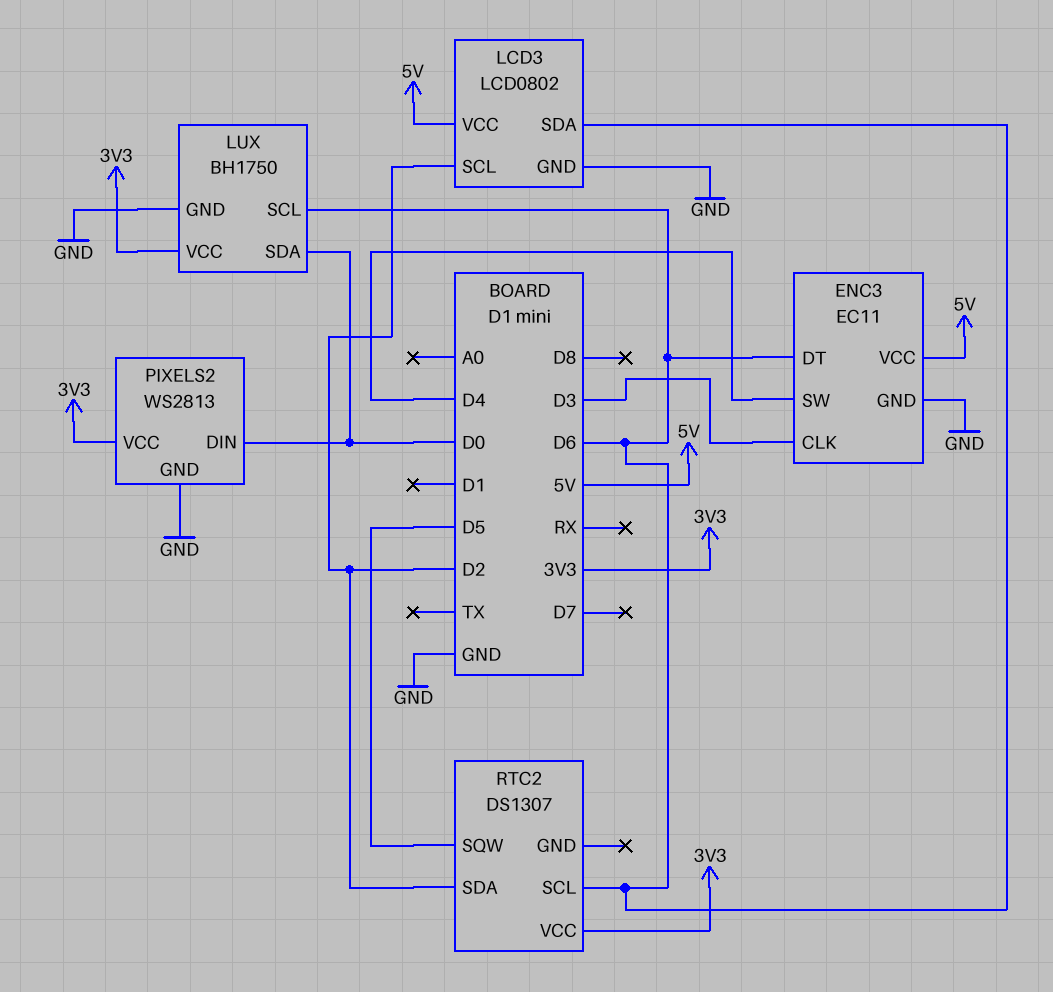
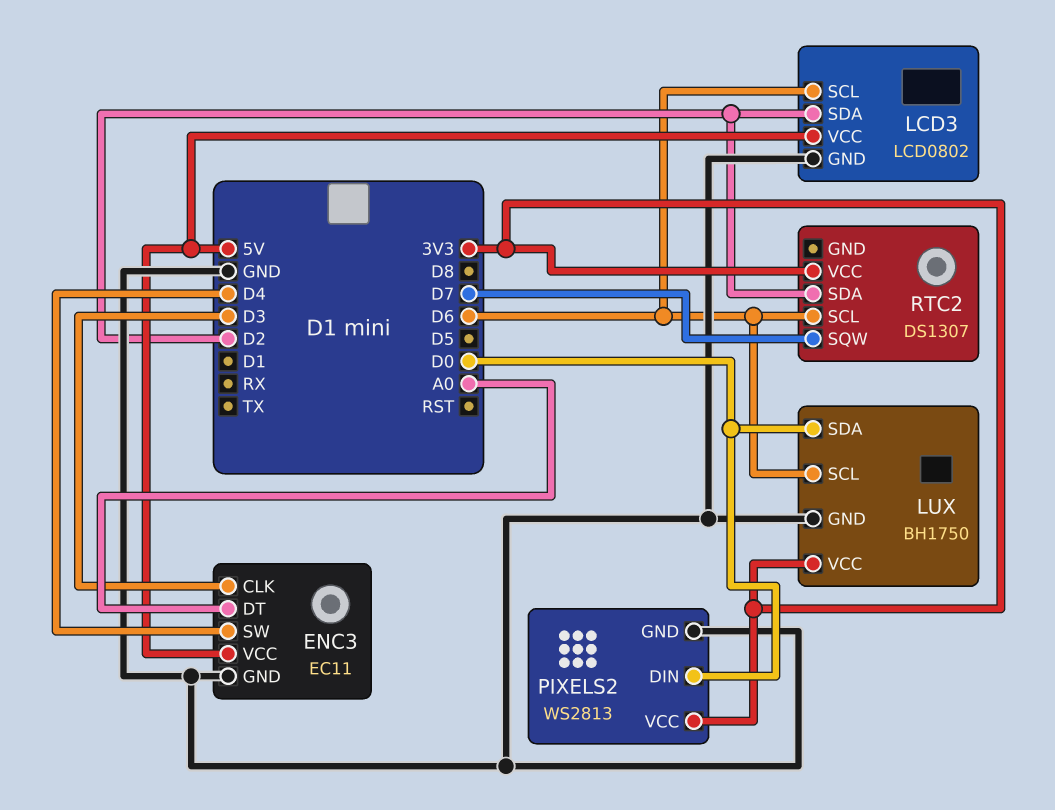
ENC3 pin DT: D6 -> A0
LCD3 pin SCL: D2 -> D6
LCD3 pin SDA: D6 -> D2
RTC2 pin SQW: D5 -> D7

